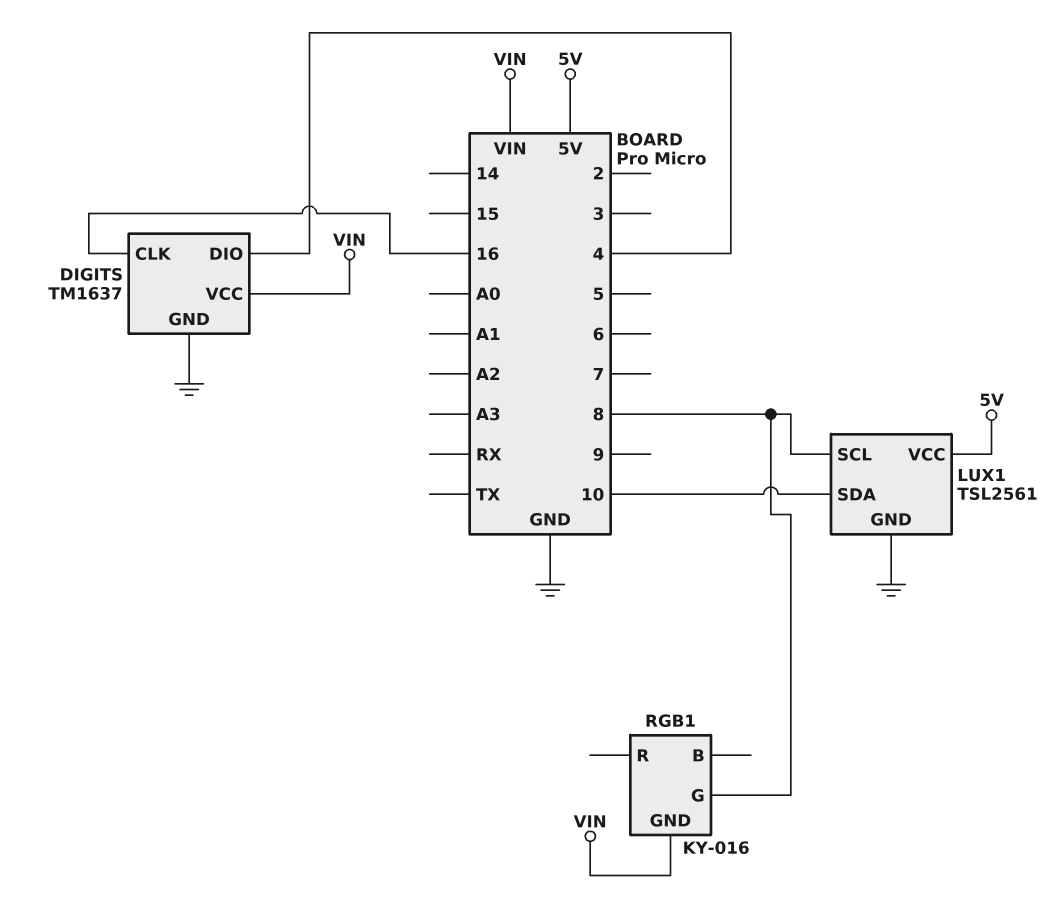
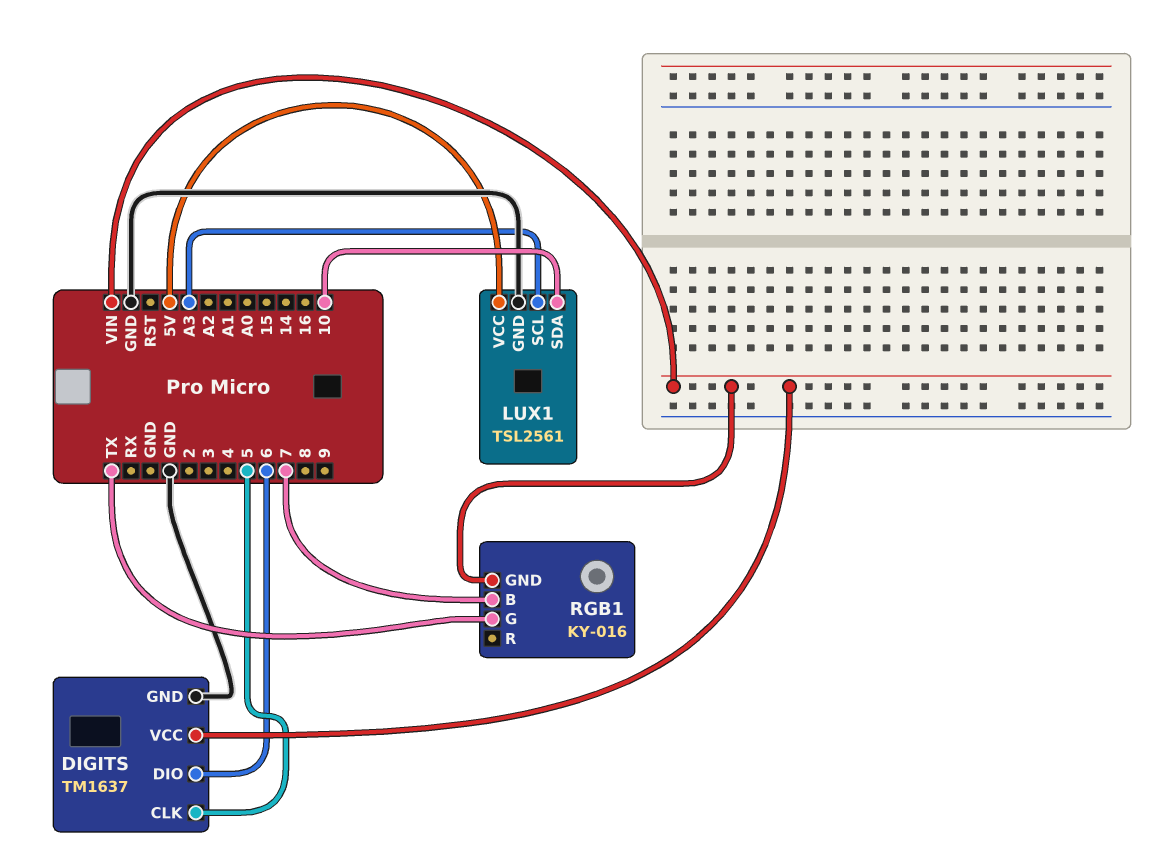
DIGITS pin CLK: 16 -> 5
DIGITS pin DIO: 4 -> 6
LUX1 pin SCL: 8 -> A3
RGB1 pin B: none -> 7
RGB1 pin G: 8 -> TX

